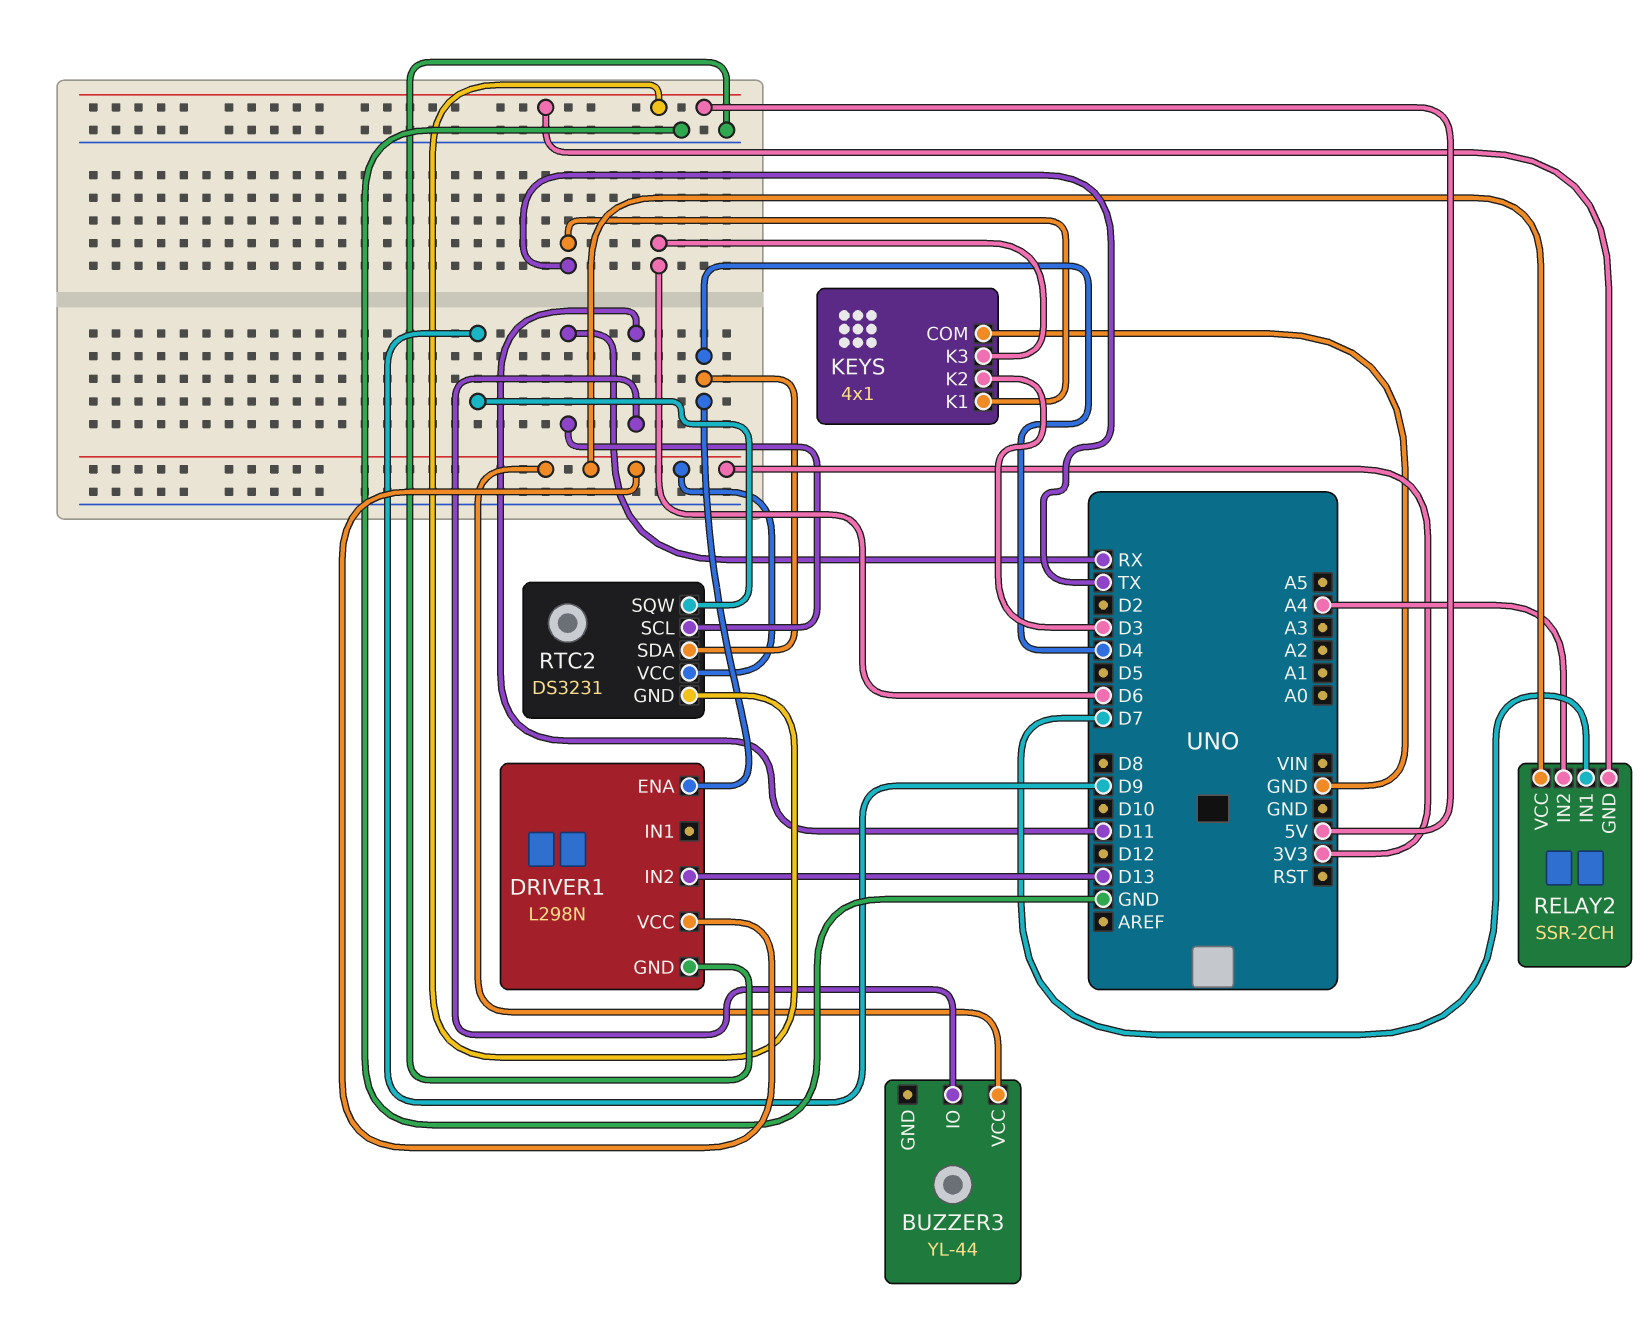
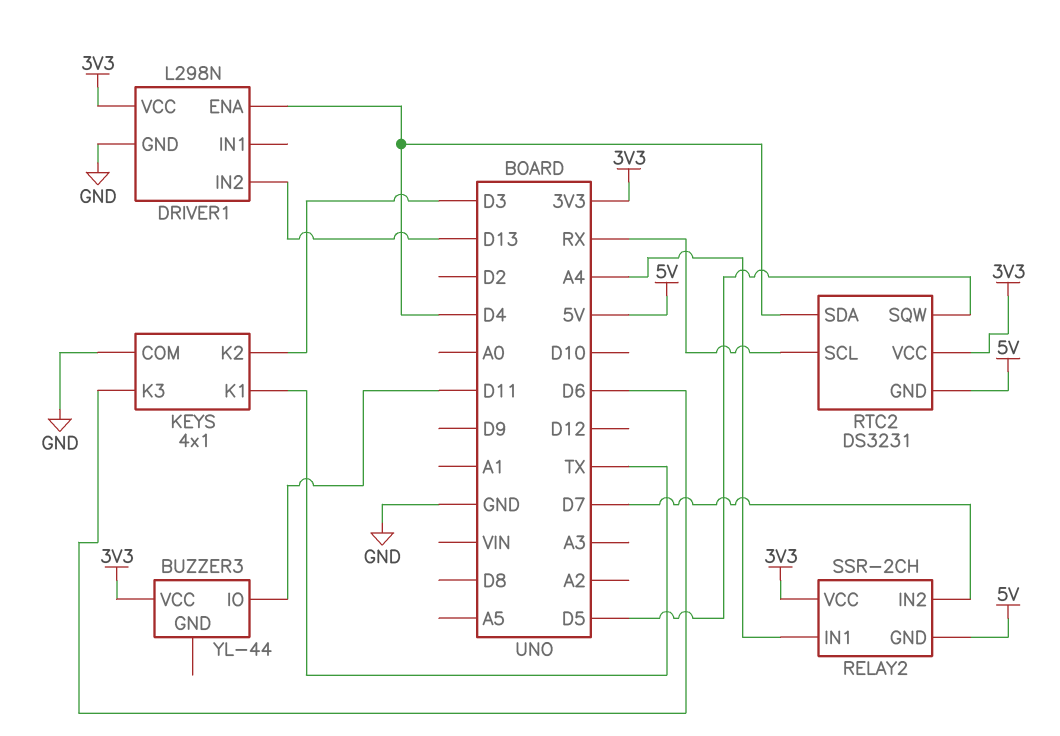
RELAY2 pin IN1: D7 -> A4
RELAY2 pin IN2: A4 -> D7
RTC2 pin SQW: D9 -> D5

